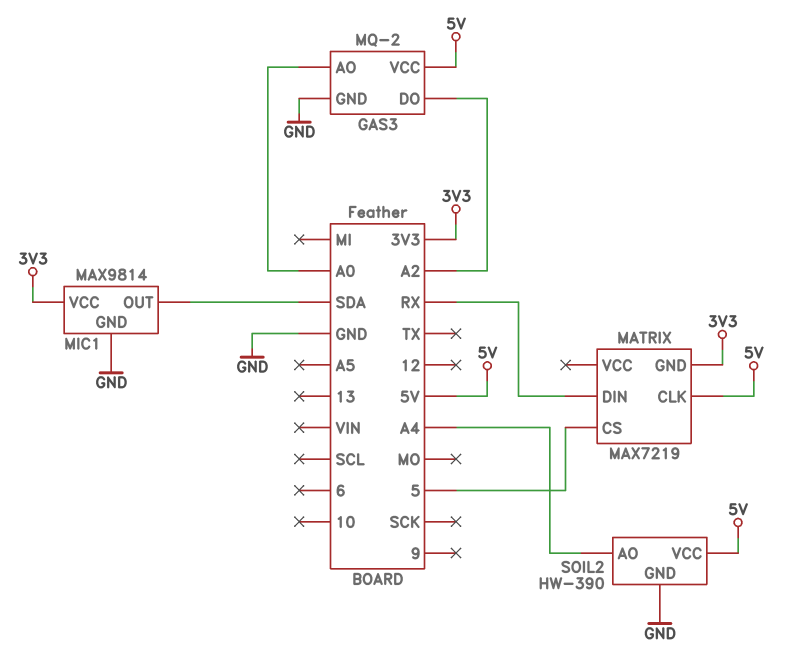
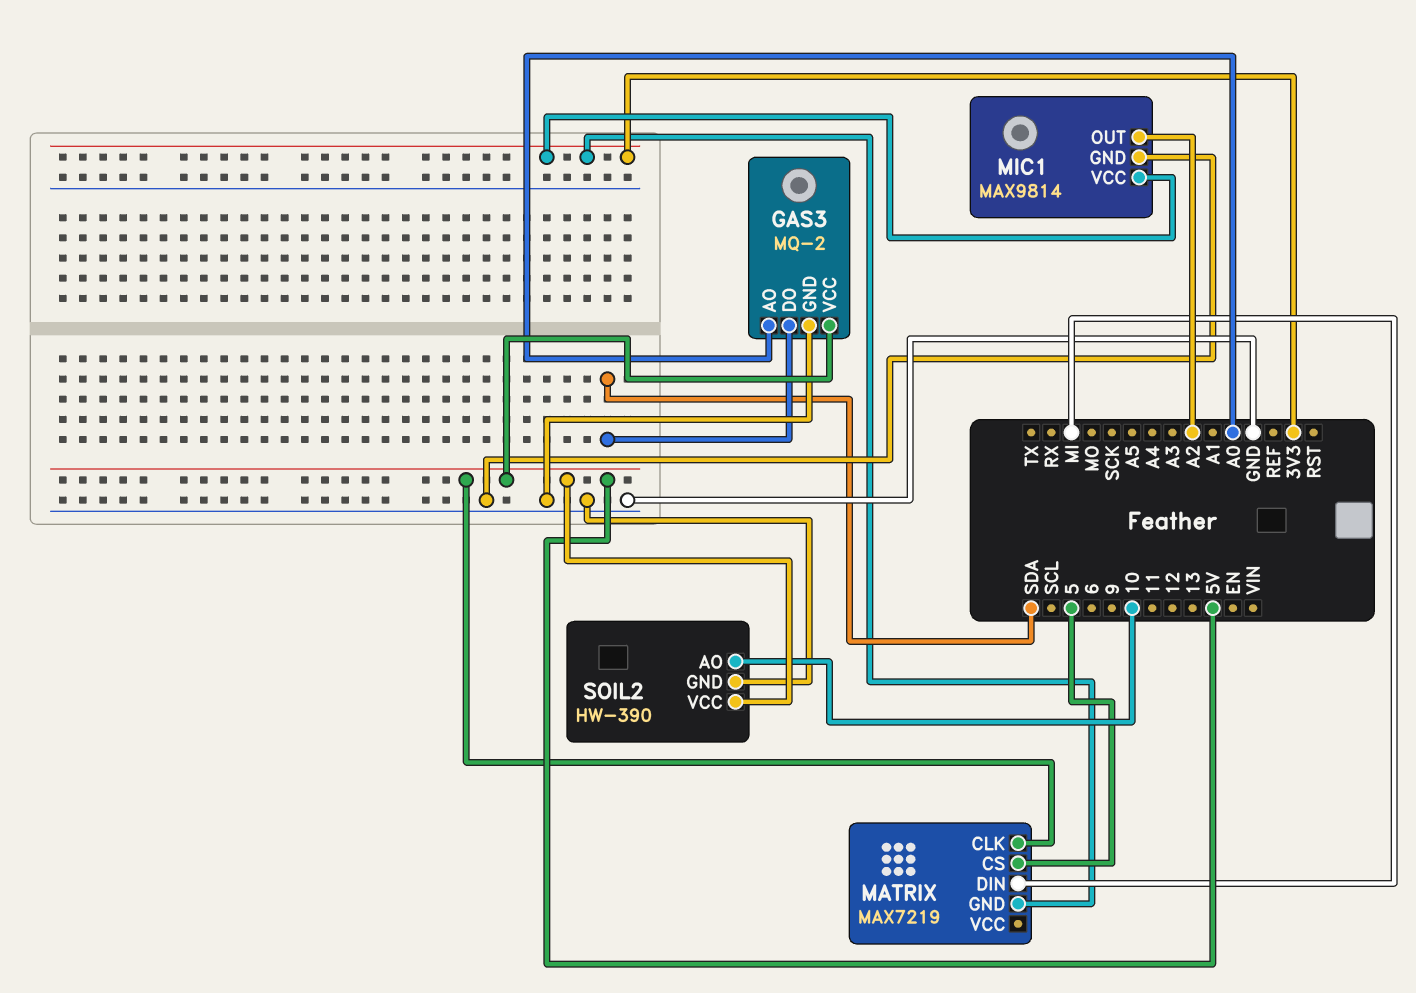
GAS3 pin DO: A2 -> SDA
MATRIX pin DIN: RX -> MI
MIC1 pin OUT: SDA -> A2
SOIL2 pin AO: A4 -> 10

